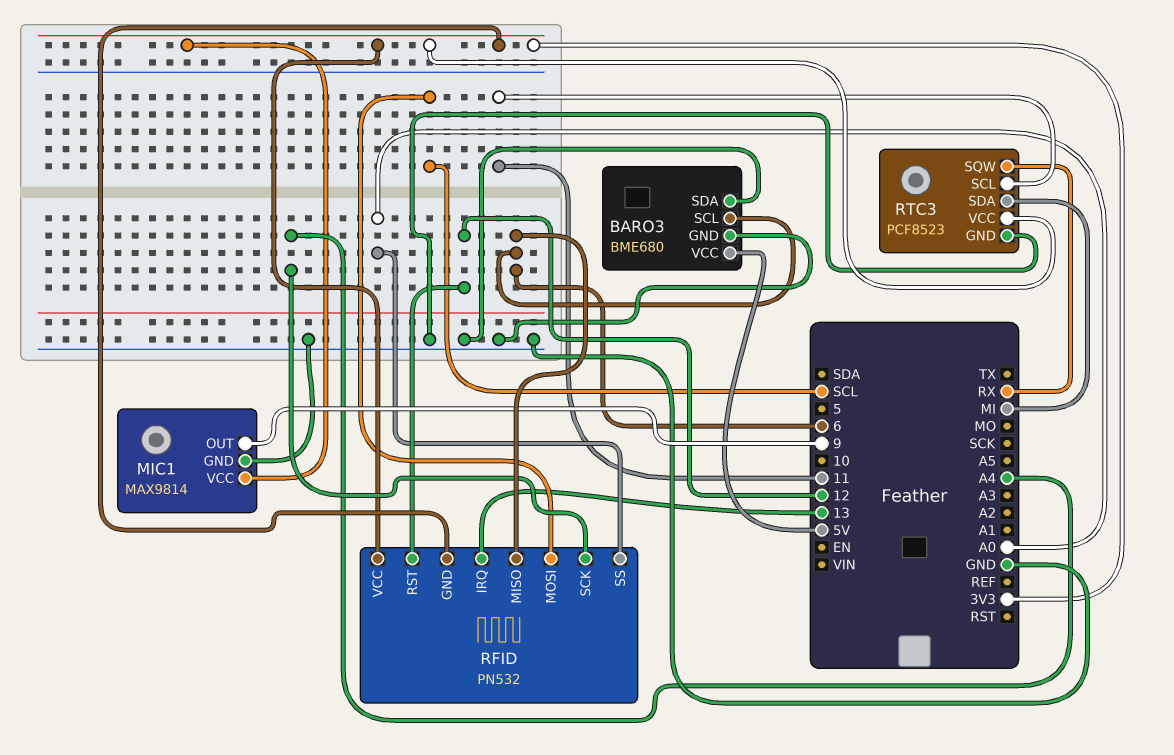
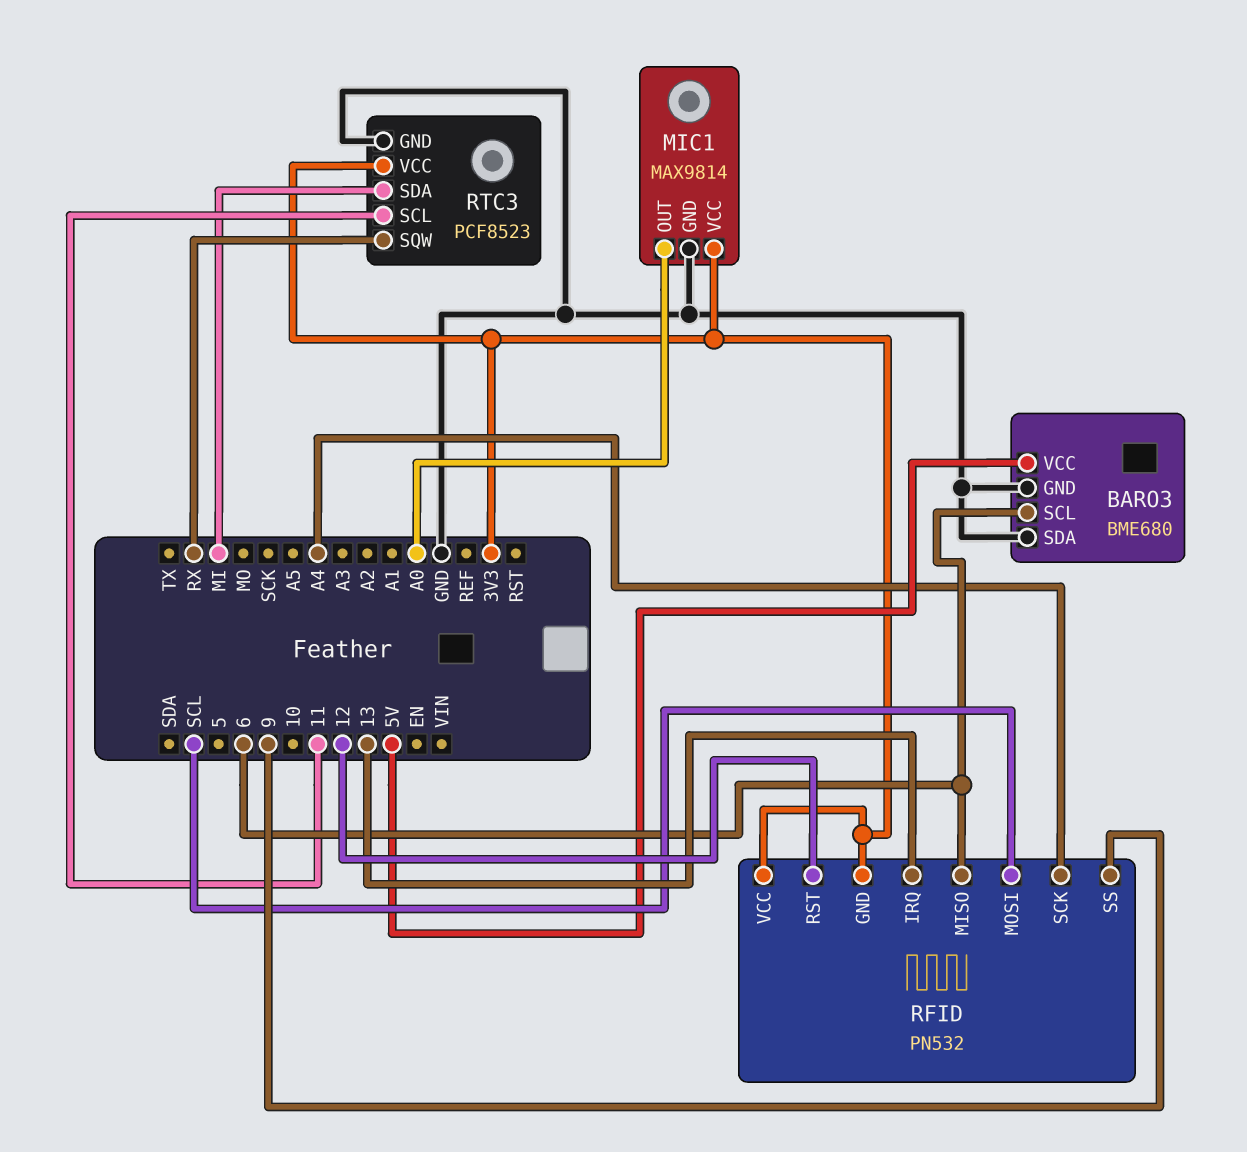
MIC1 pin OUT: 9 -> A0
RFID pin SS: A0 -> 9

